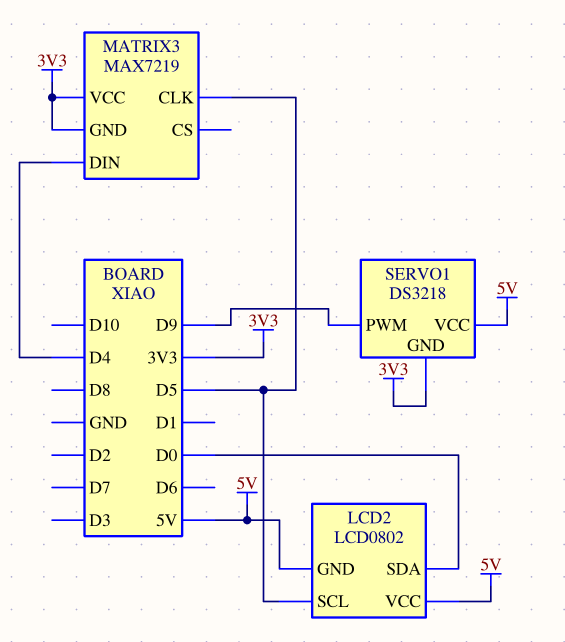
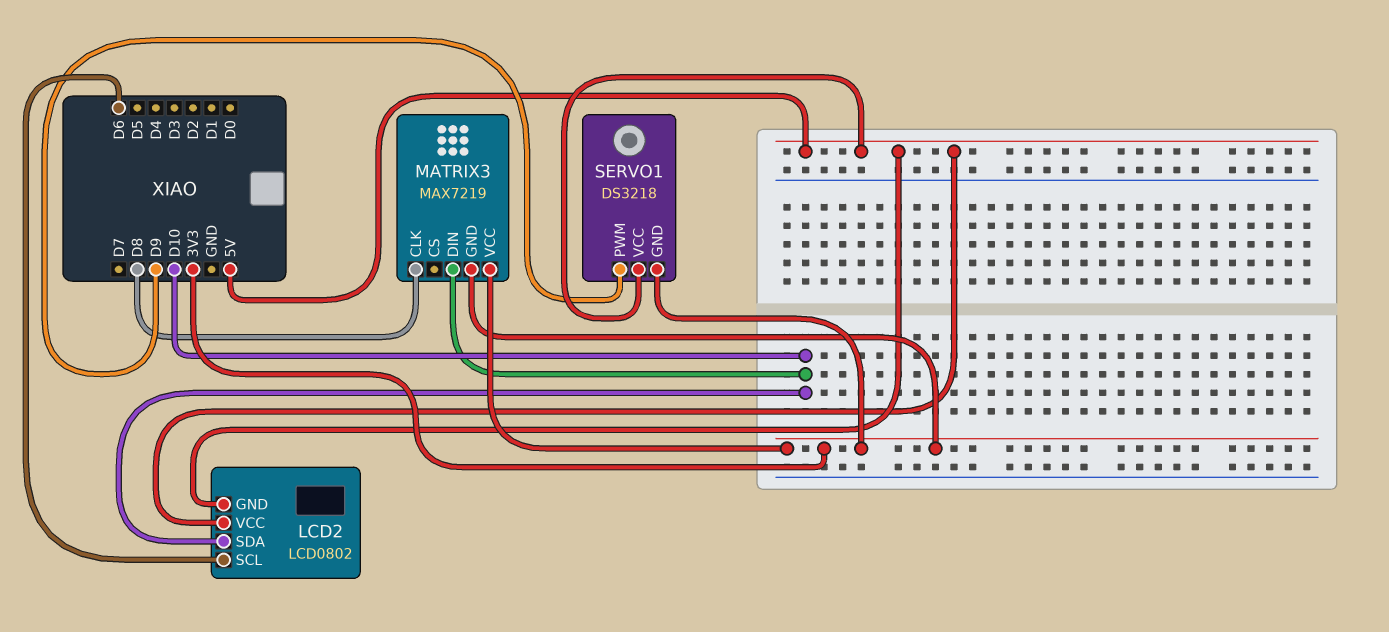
LCD2 pin SCL: D5 -> D6
LCD2 pin SDA: D0 -> D10
MATRIX3 pin CLK: D5 -> D8
MATRIX3 pin DIN: D4 -> D10

